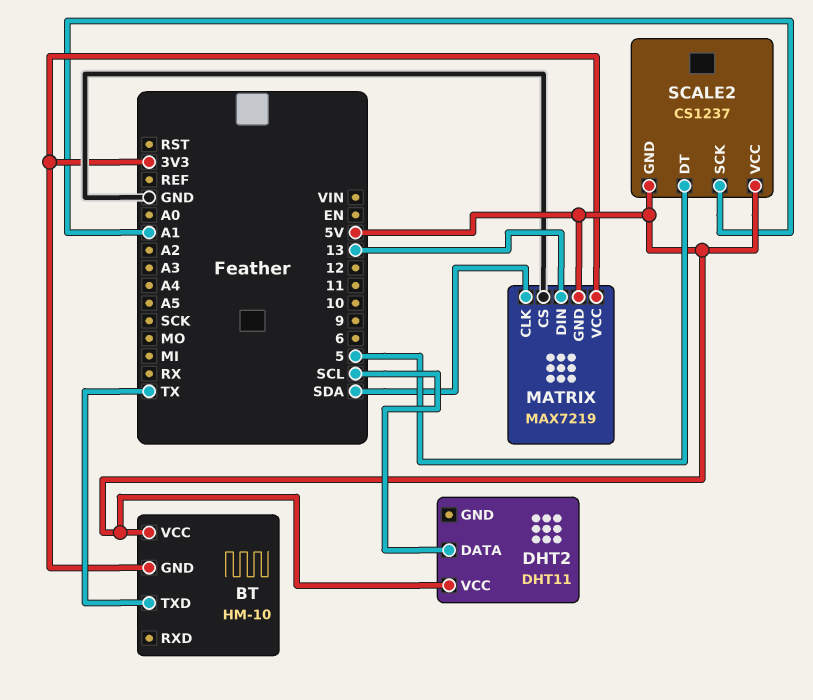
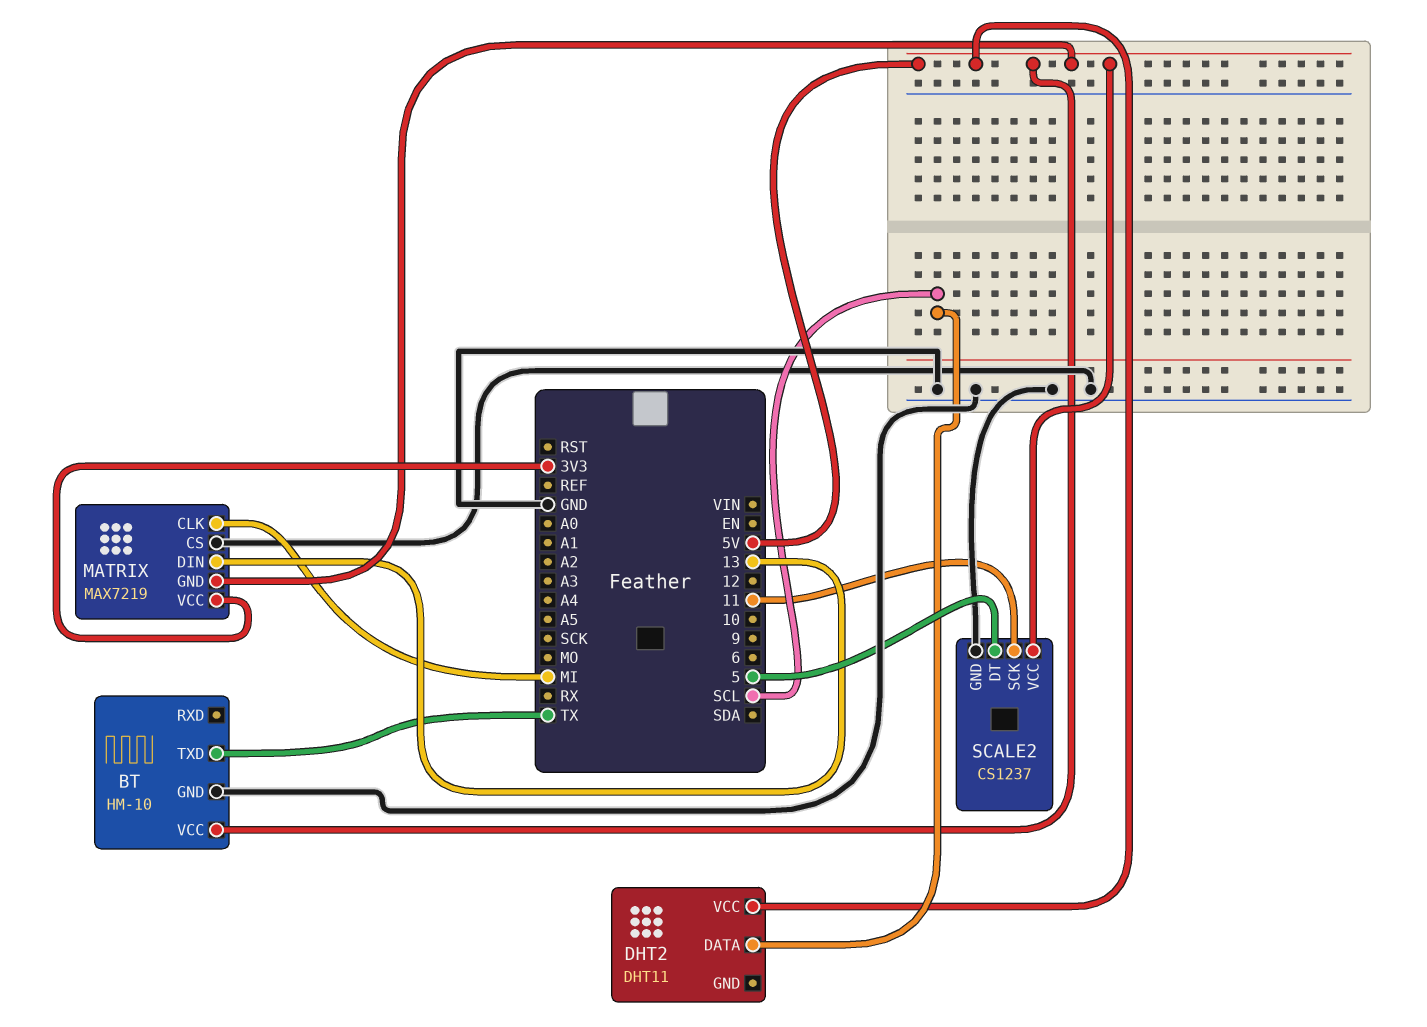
BT pin GND: 3V3 -> GND
MATRIX pin CLK: SDA -> MI
SCALE2 pin GND: 5V -> GND
SCALE2 pin SCK: A1 -> 11

